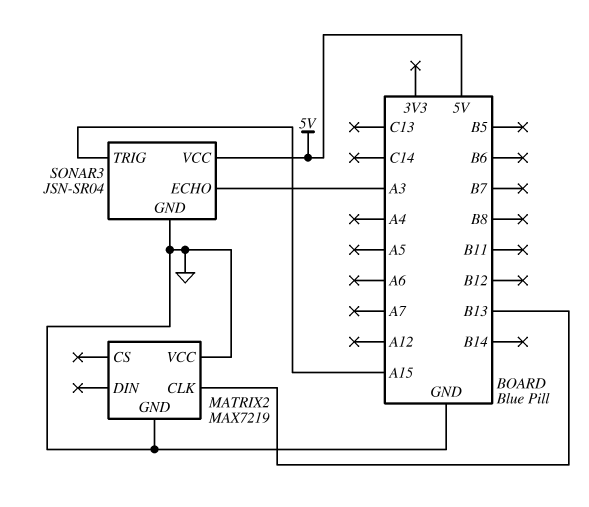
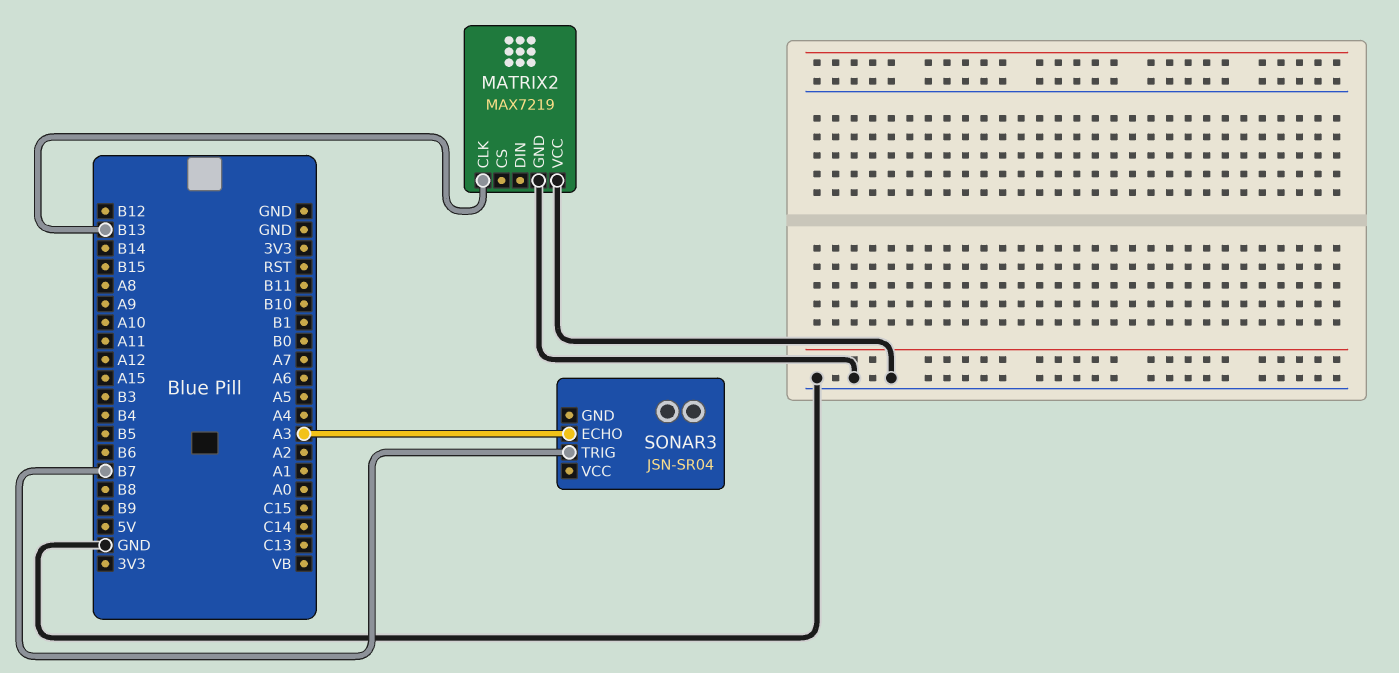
SONAR3 pin GND: GND -> none
SONAR3 pin TRIG: A15 -> B7
SONAR3 pin VCC: 5V -> none

